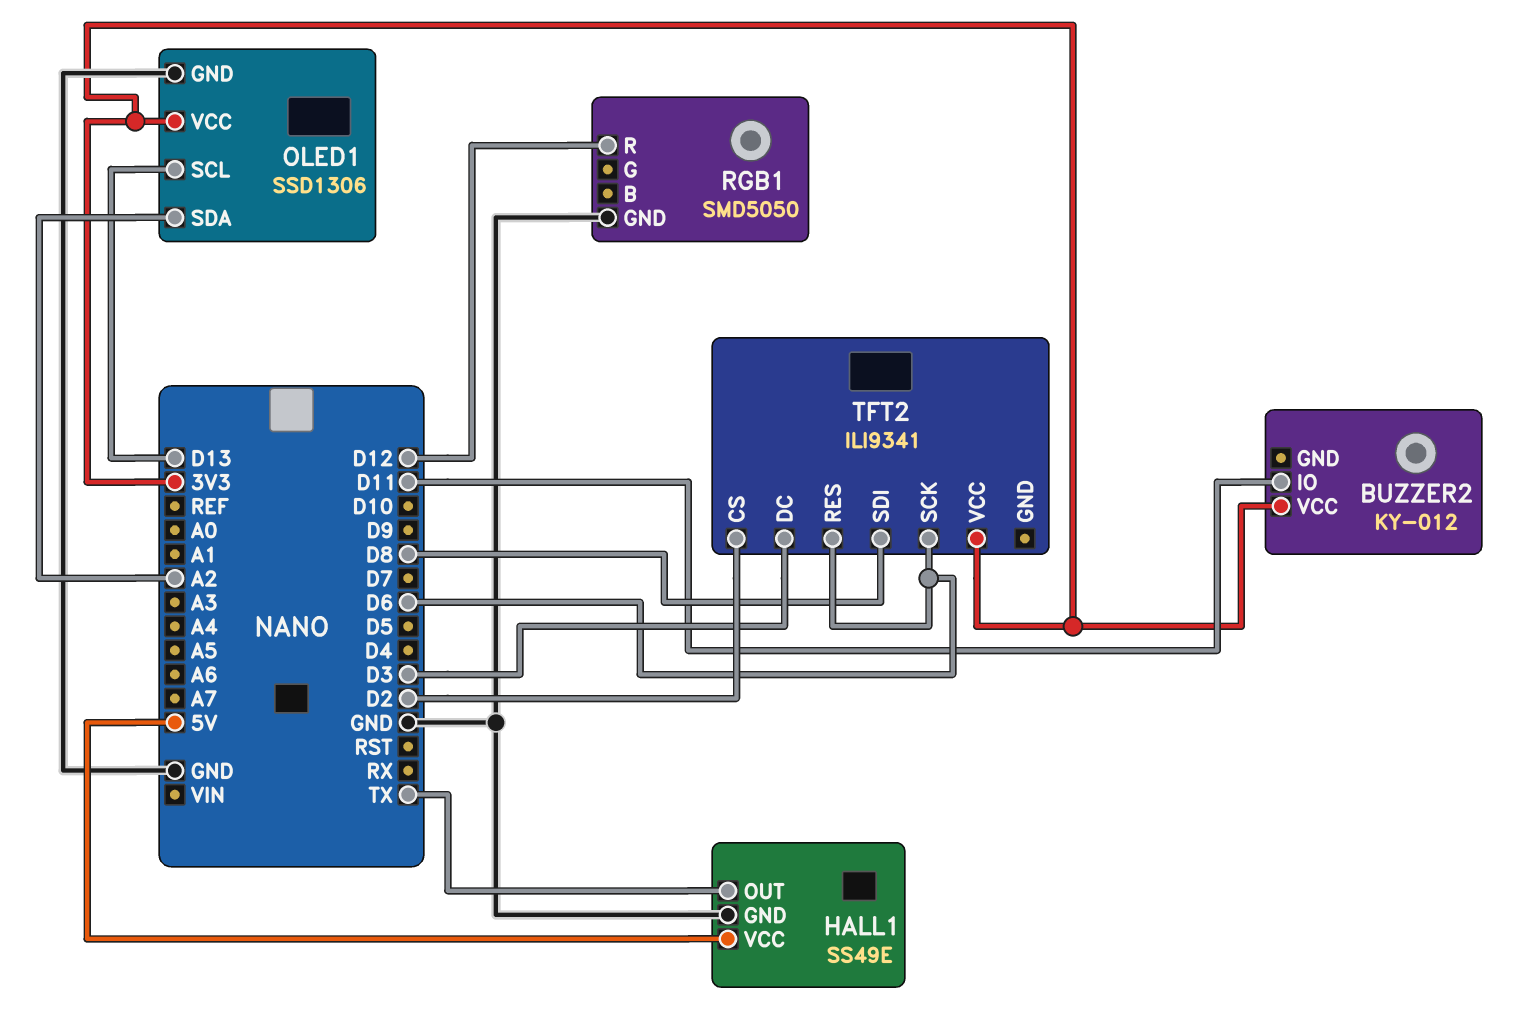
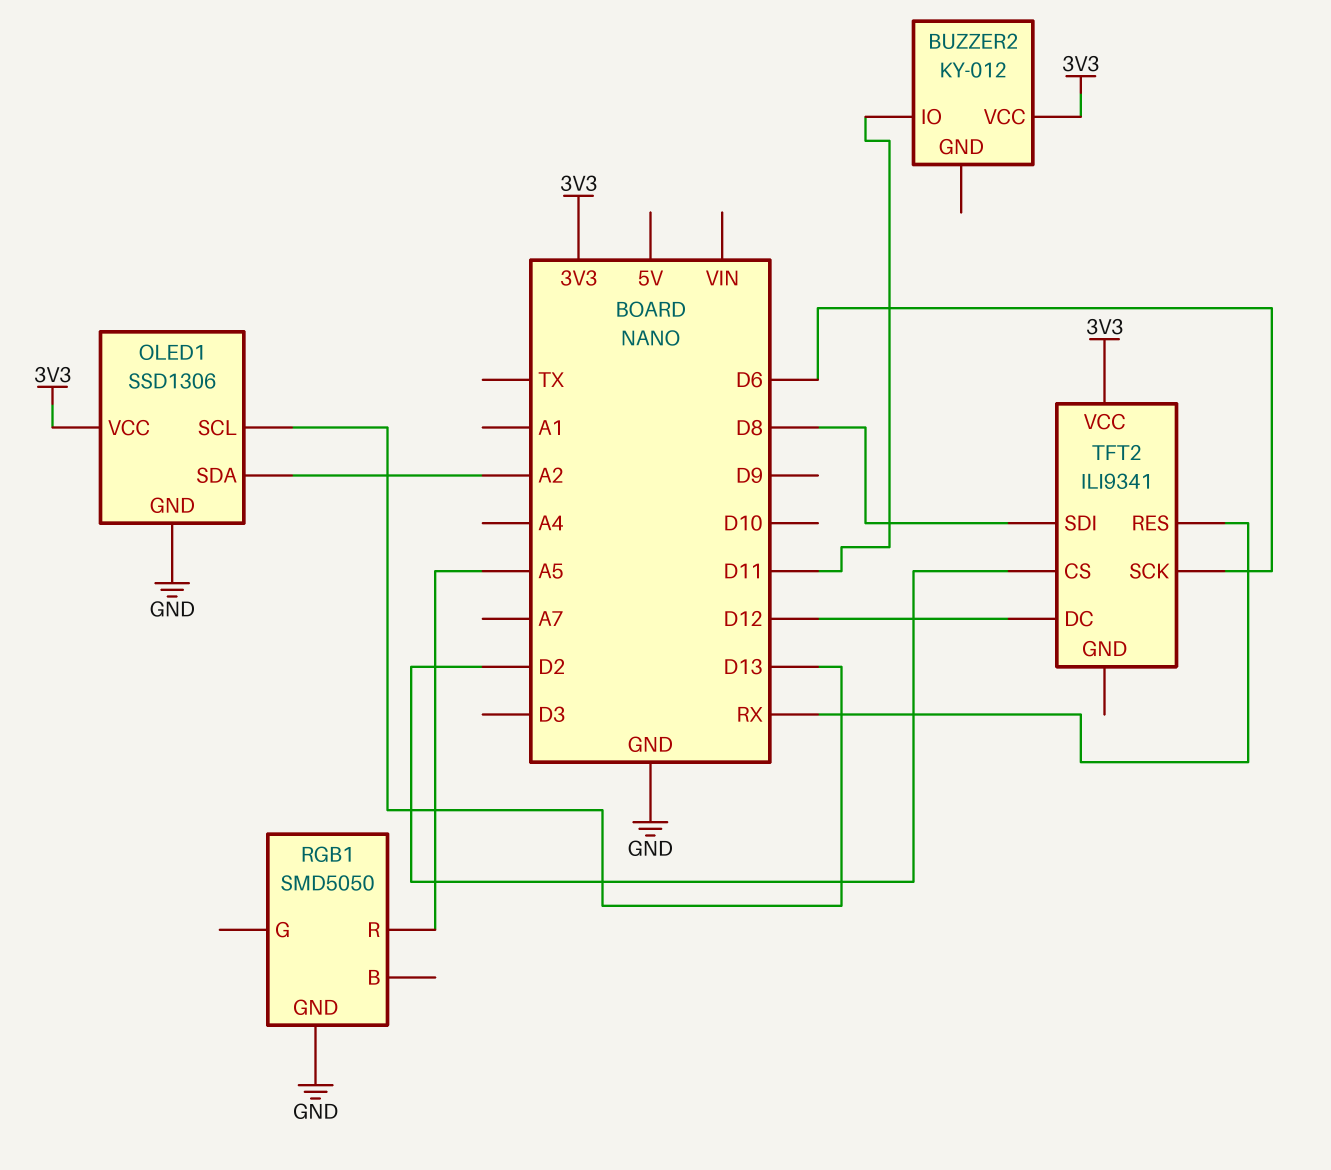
HALL1: SS49E -> none
HALL1 pin GND: GND -> none
HALL1 pin OUT: TX -> none
HALL1 pin VCC: 5V -> none
RGB1 pin R: D12 -> A5
TFT2 pin DC: D3 -> D12
TFT2 pin RES: D6 -> RX

